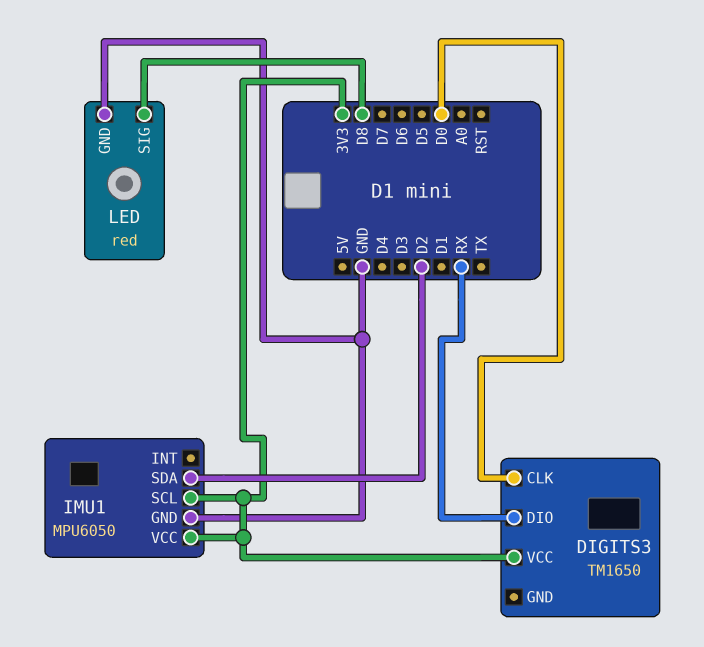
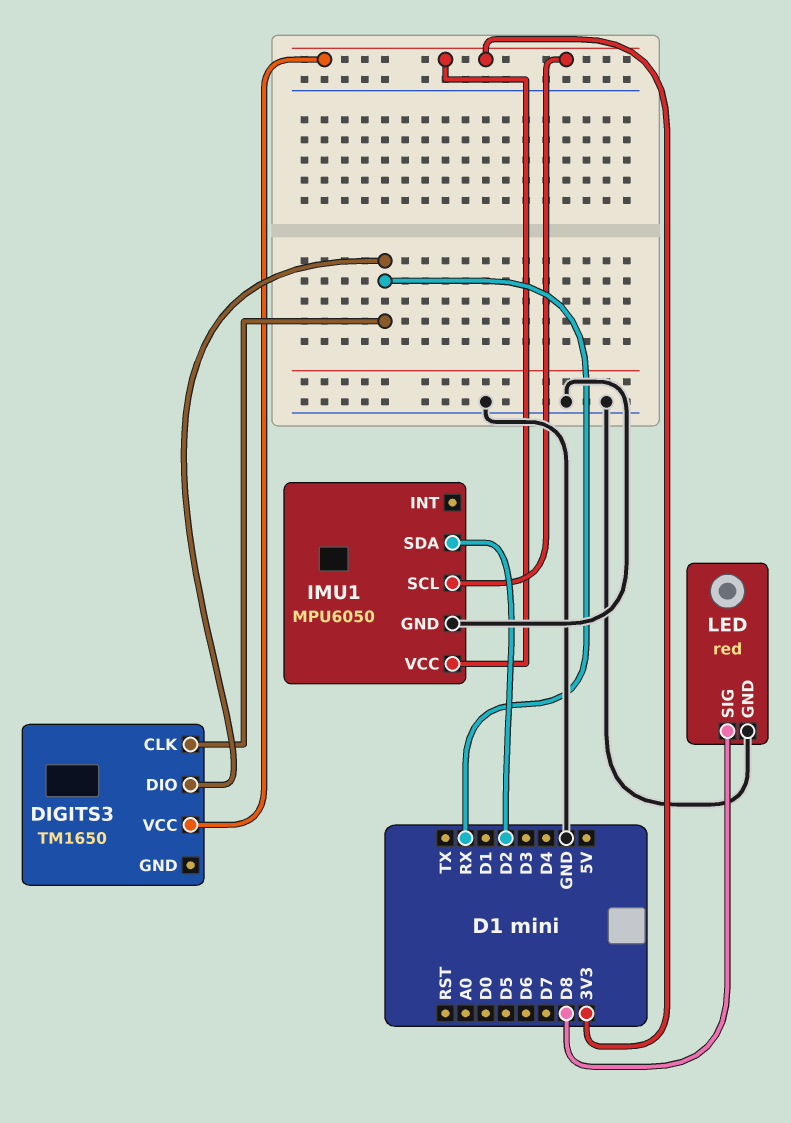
DIGITS3 pin CLK: D0 -> RX

